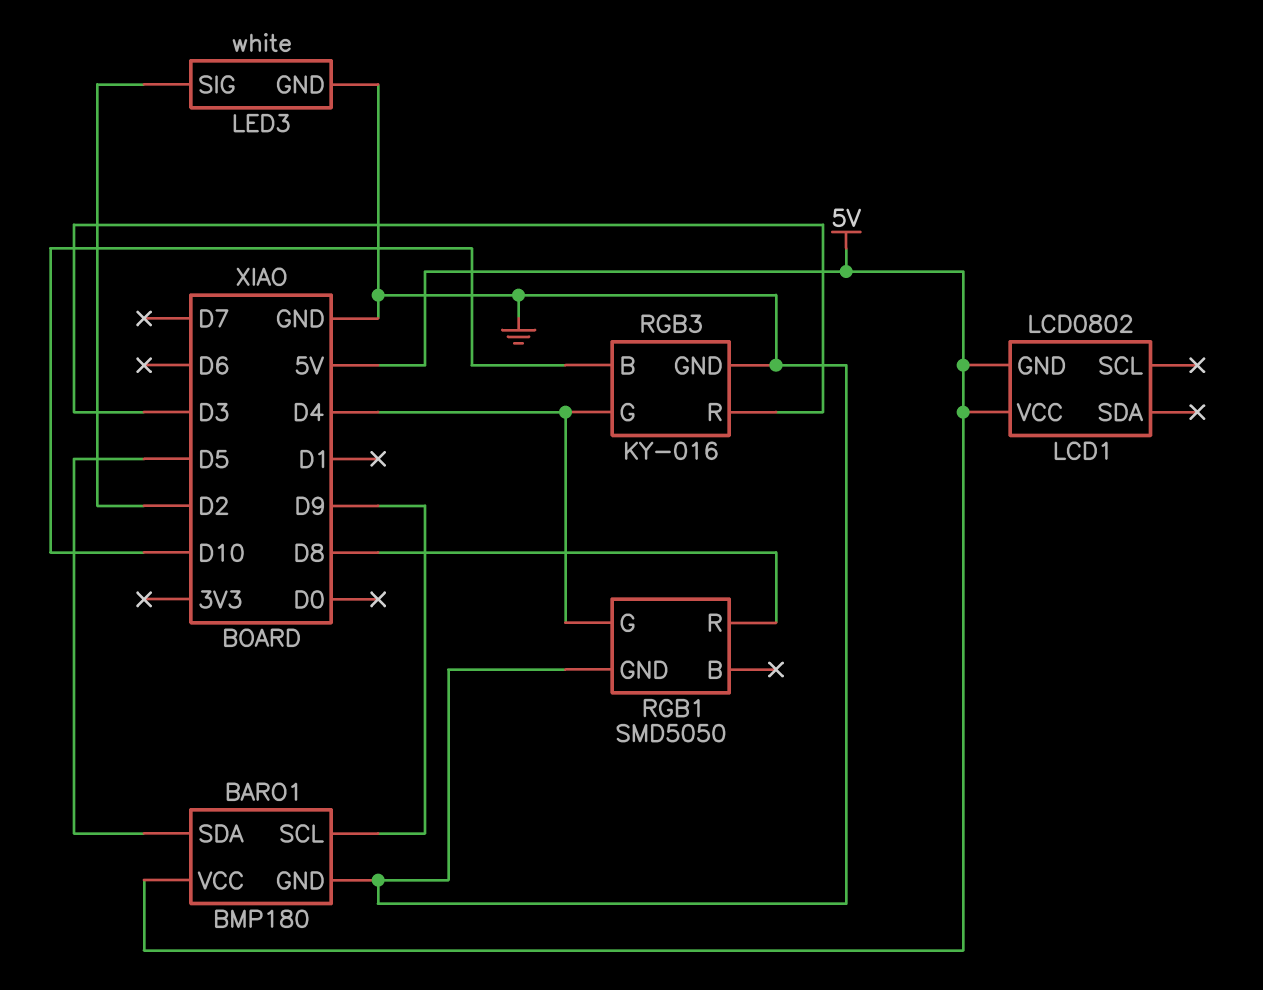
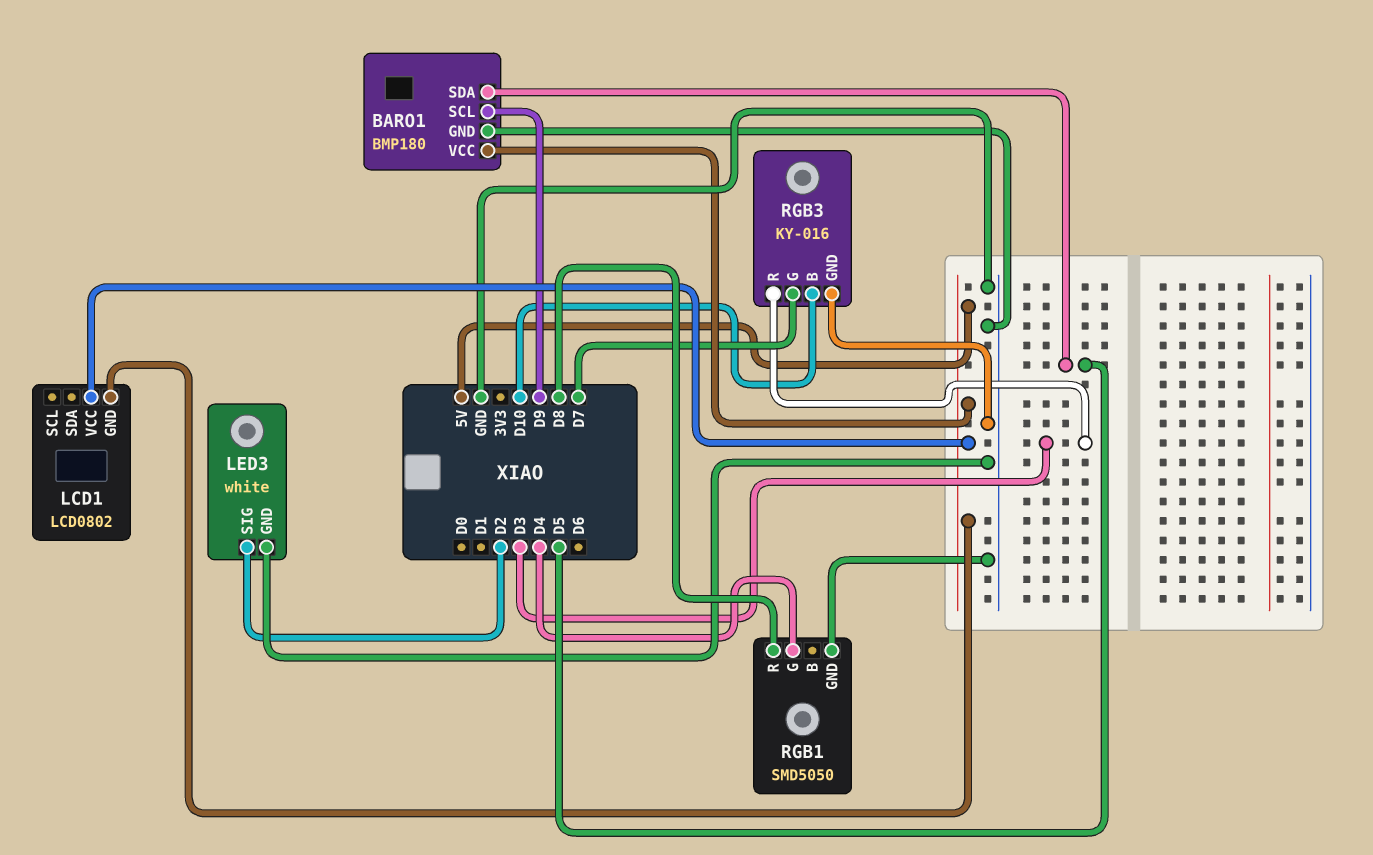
RGB3 pin G: D4 -> D7

